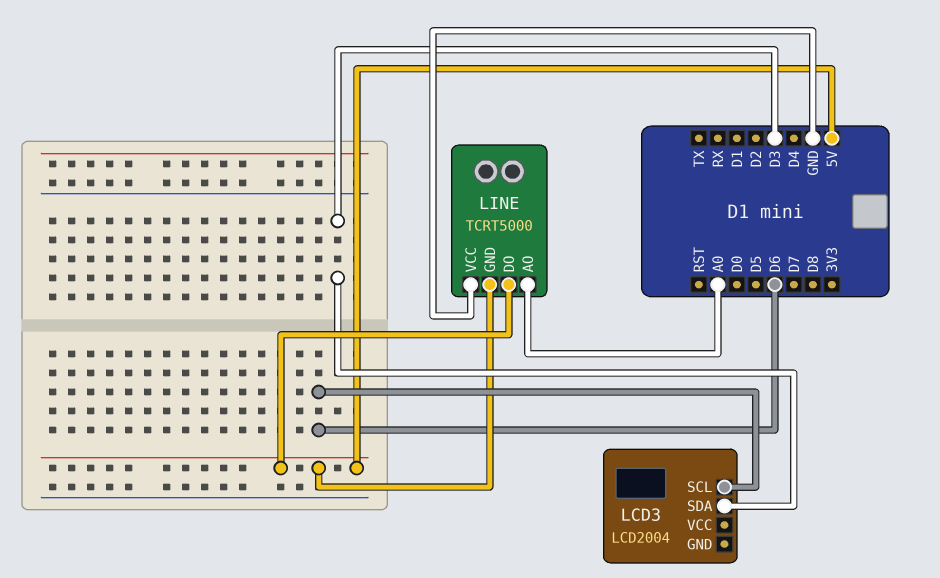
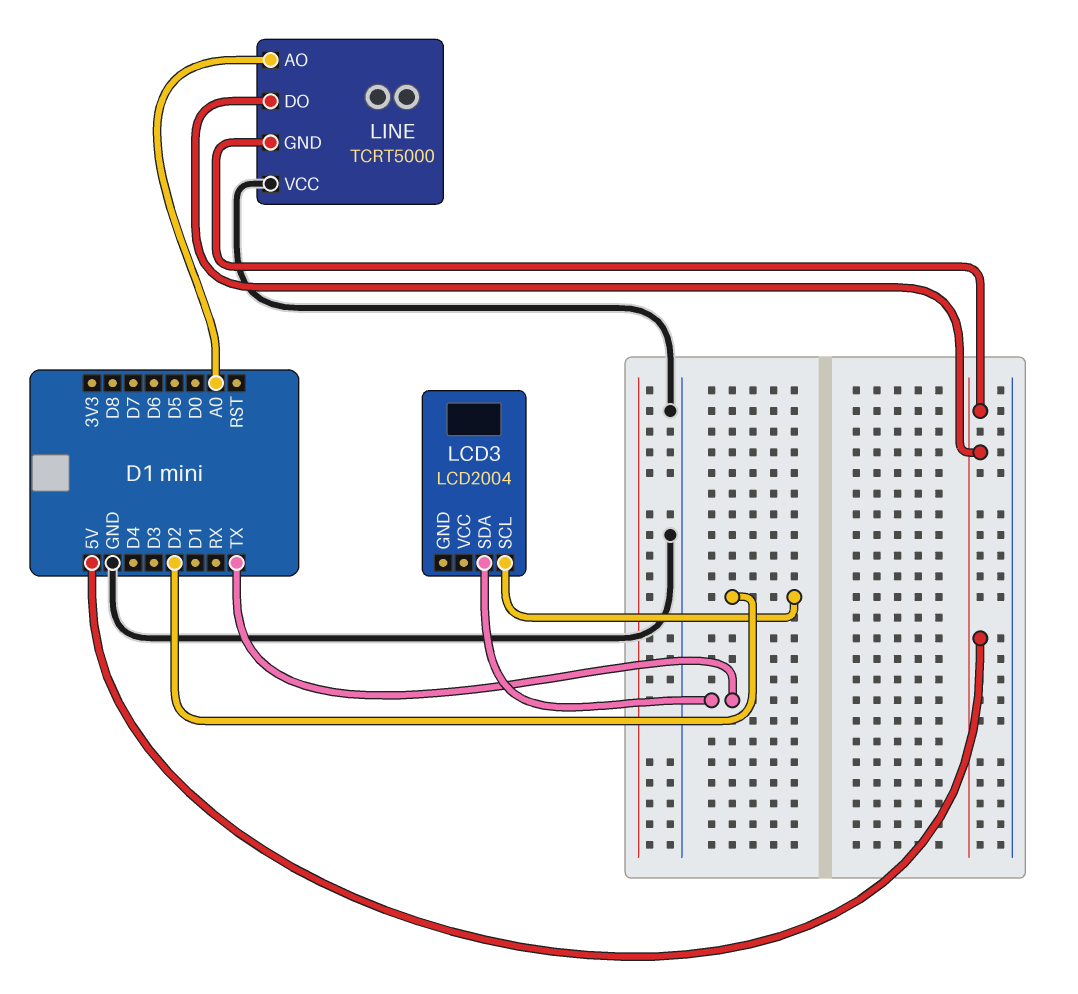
LCD3 pin SCL: D6 -> D2
LCD3 pin SDA: D3 -> TX

